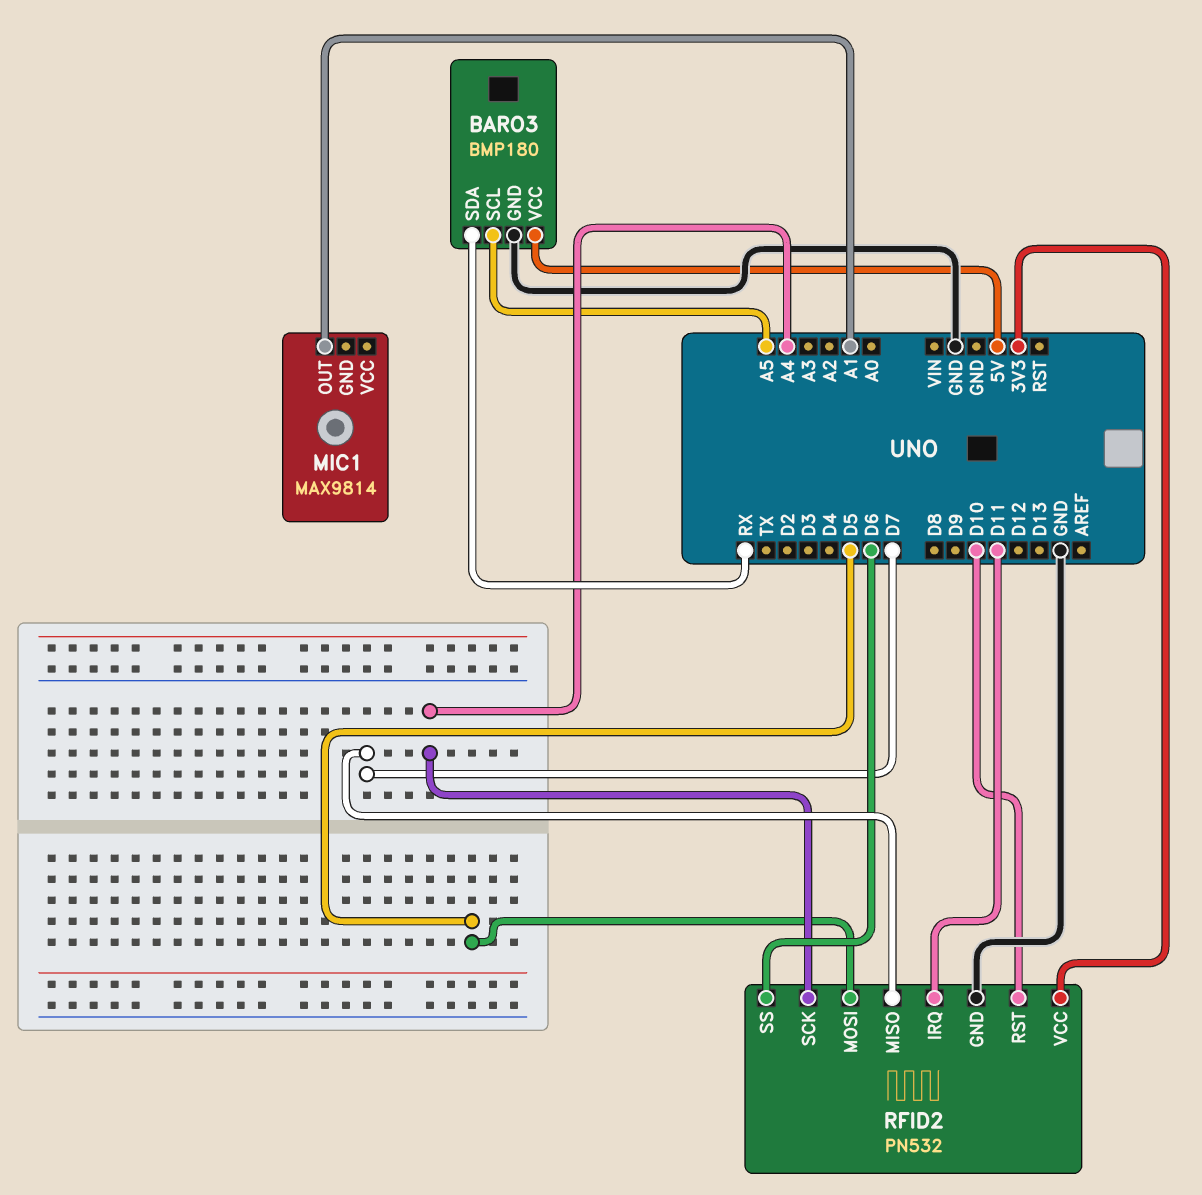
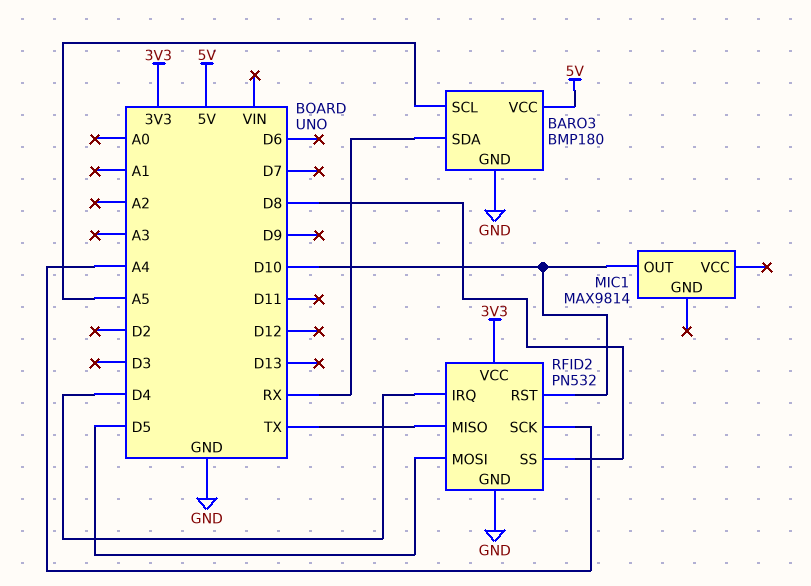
MIC1 pin OUT: A1 -> D10
RFID2 pin IRQ: D11 -> D4
RFID2 pin MISO: D7 -> TX
RFID2 pin SS: D6 -> D8

